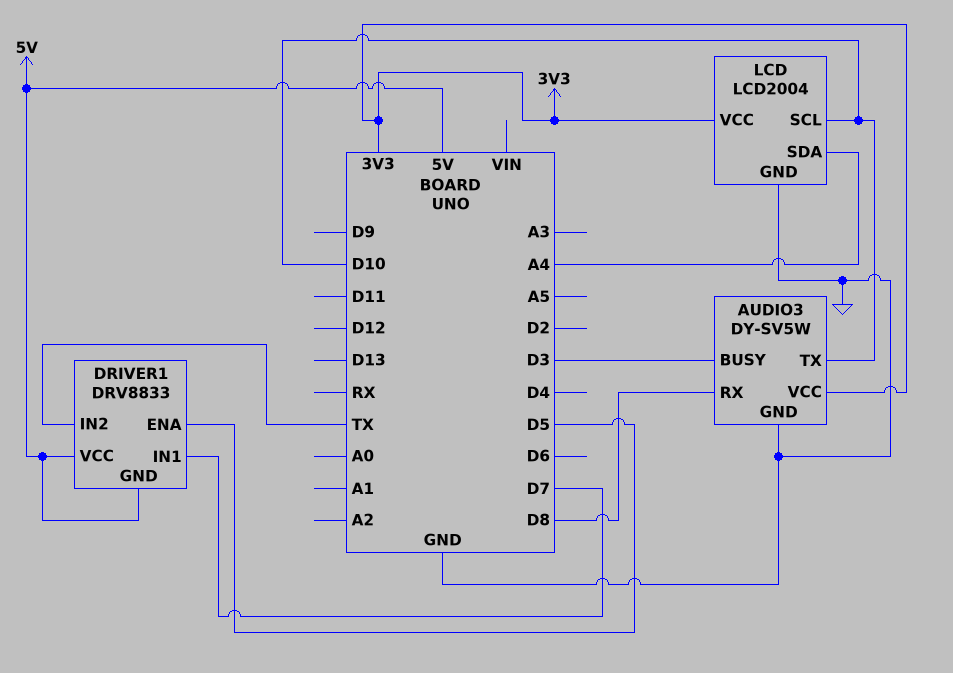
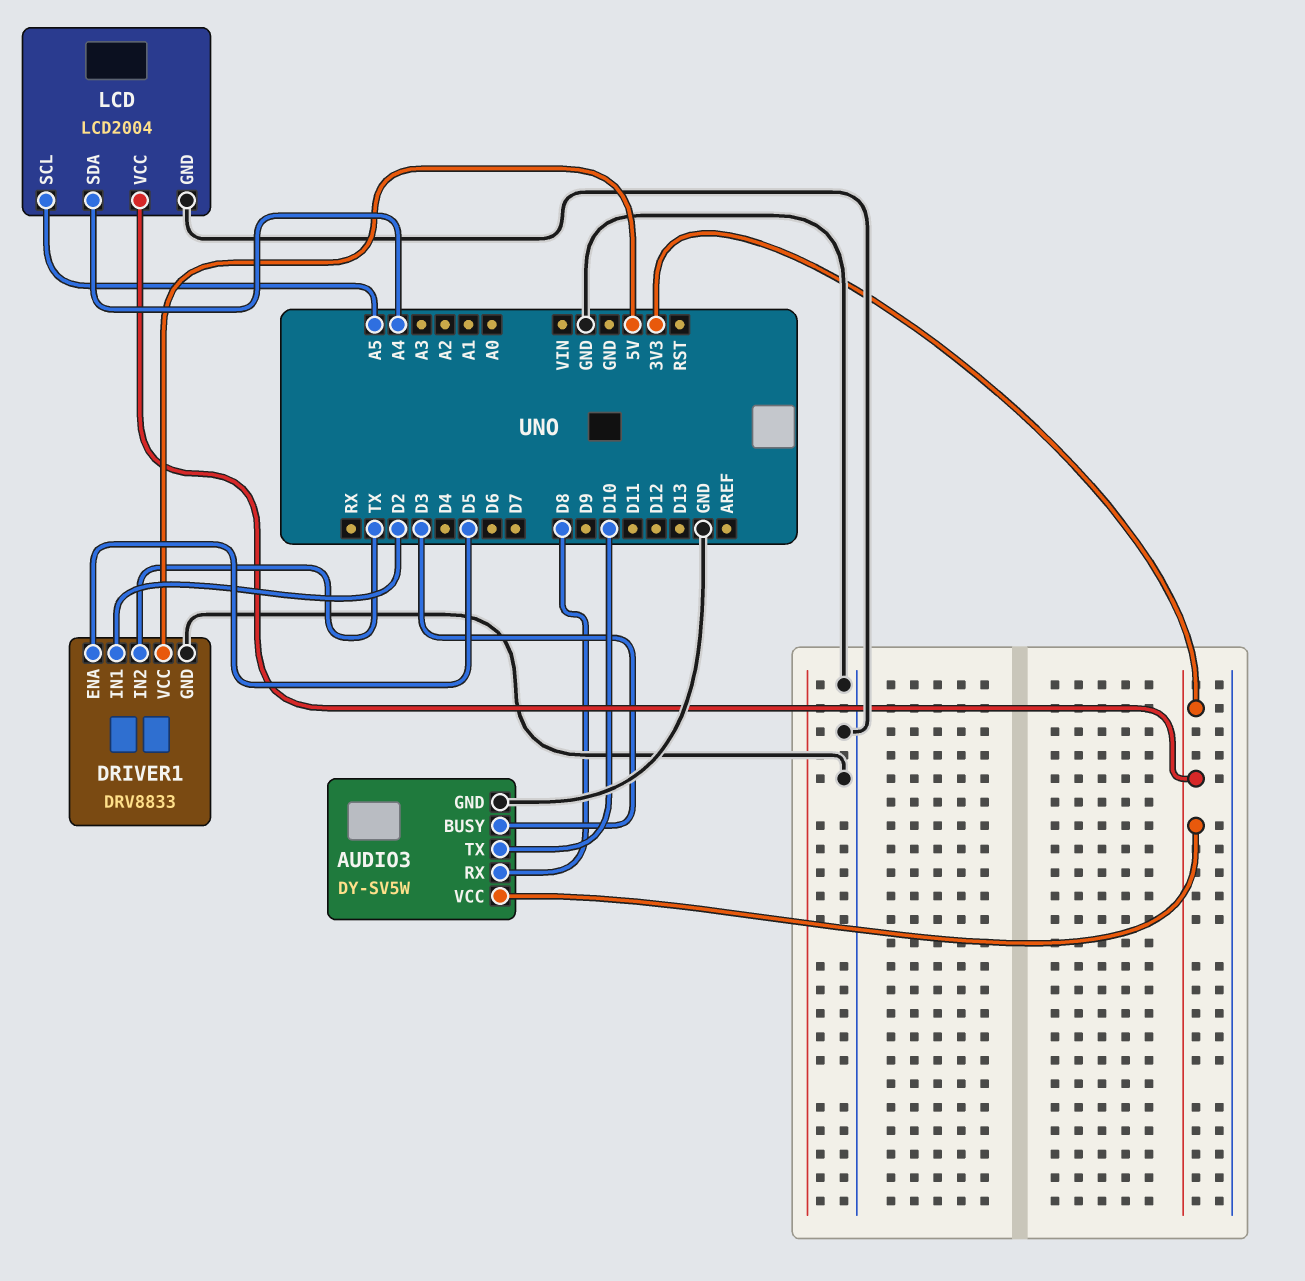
DRIVER1 pin GND: 5V -> GND
DRIVER1 pin IN1: D7 -> D2
LCD pin SCL: D10 -> A5

